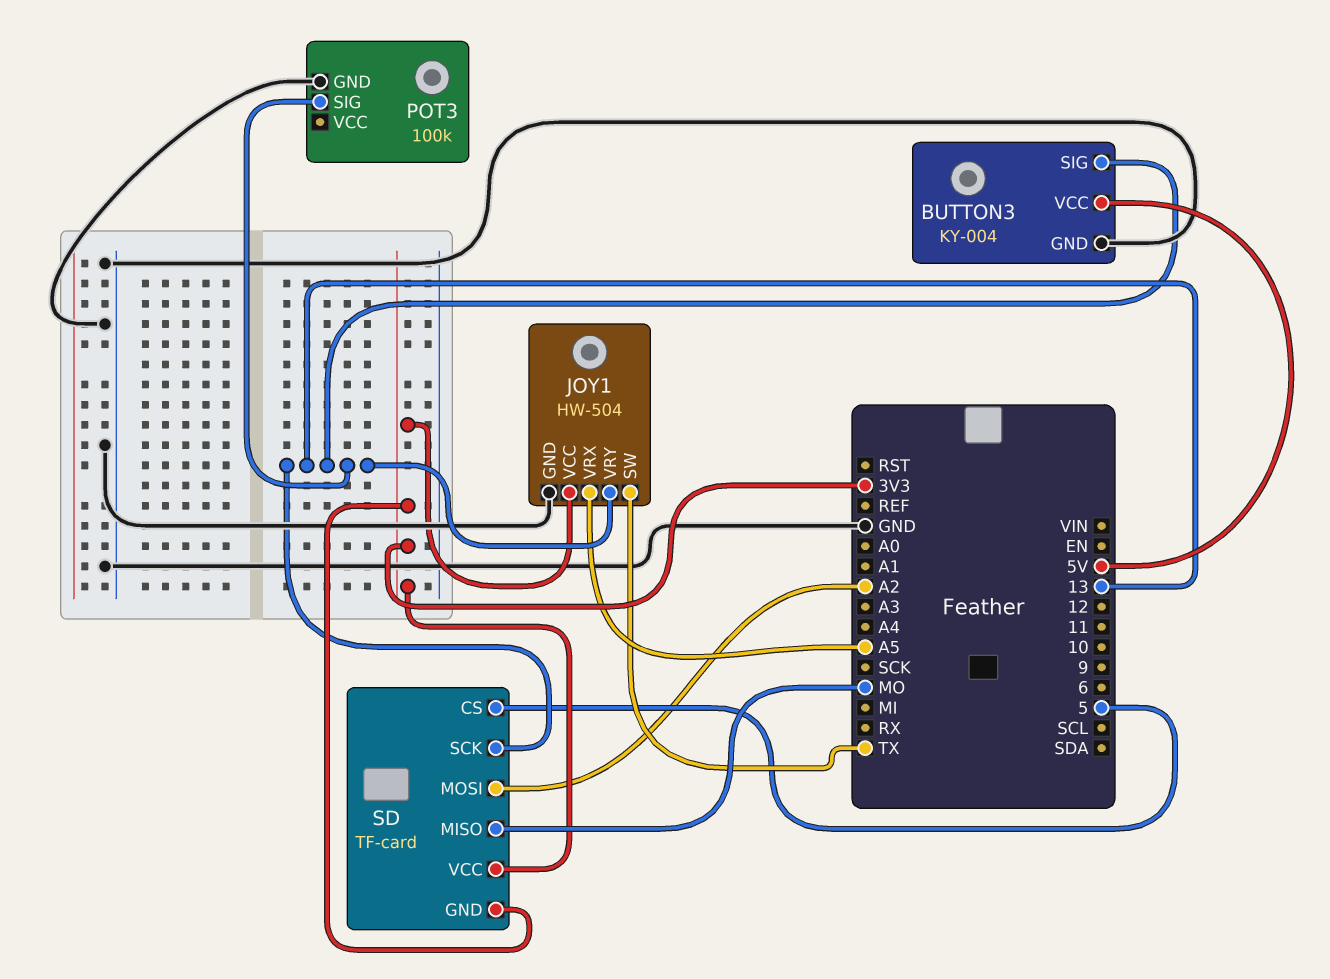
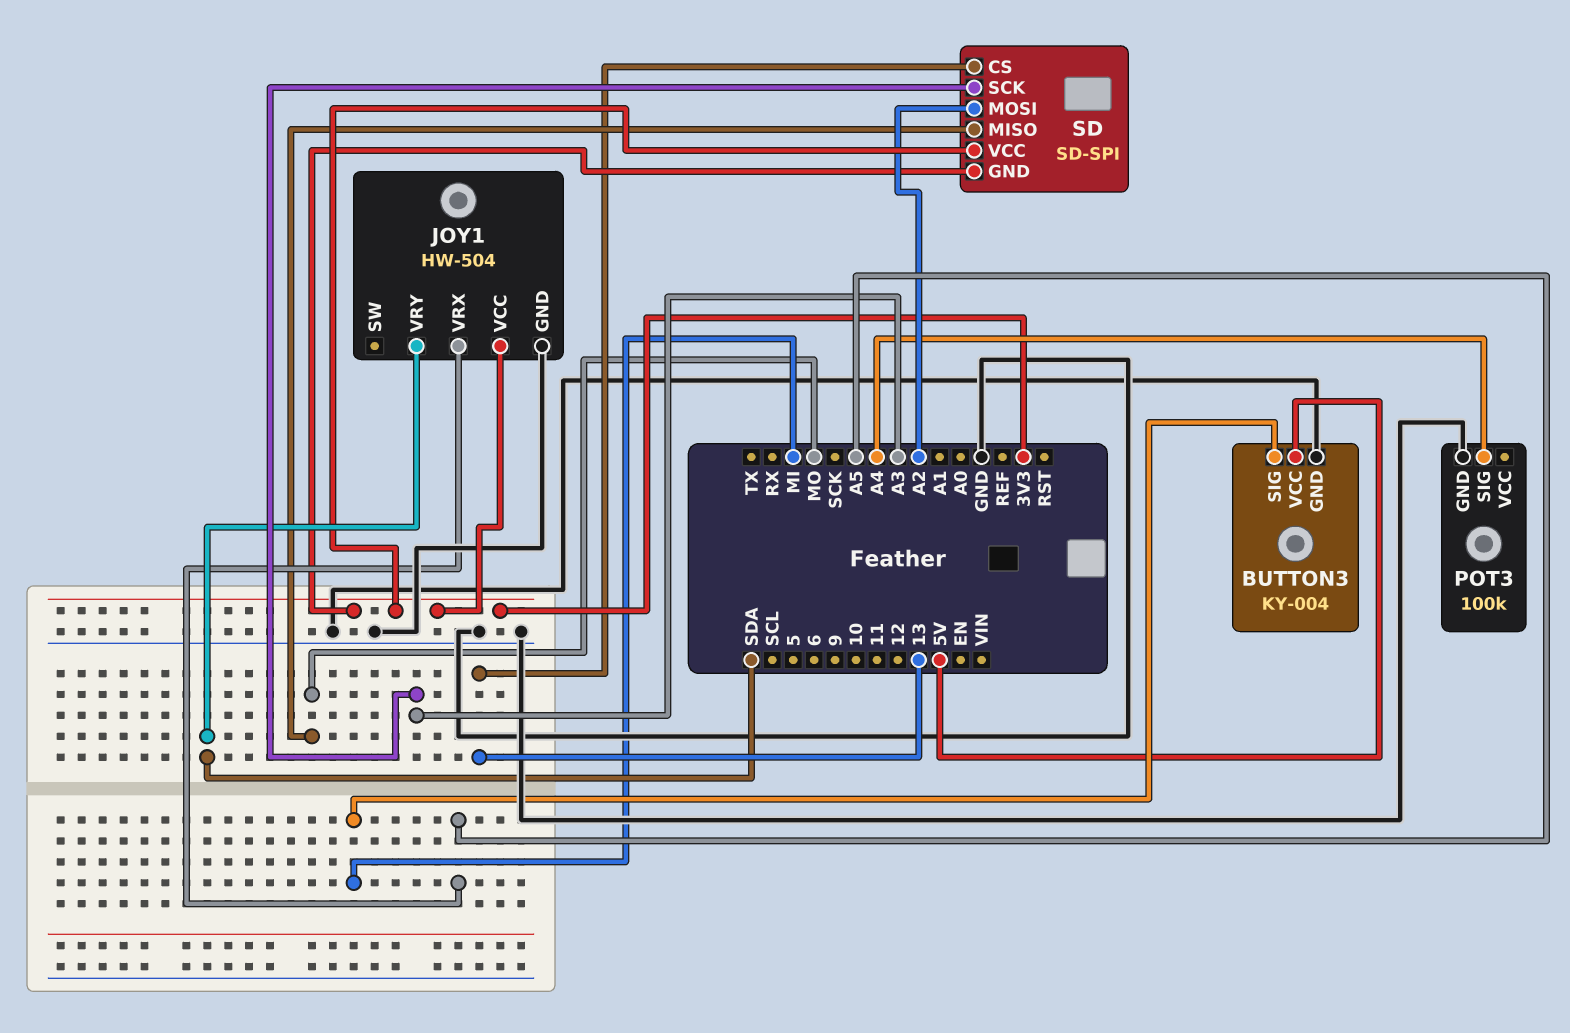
BUTTON3 pin SIG: 13 -> MI
JOY1 pin SW: TX -> none
JOY1 pin VRY: 13 -> SDA
POT3 pin SIG: 13 -> A4
SD: TF-card -> SD-SPI
SD pin CS: 5 -> 13
SD pin SCK: 13 -> A3

